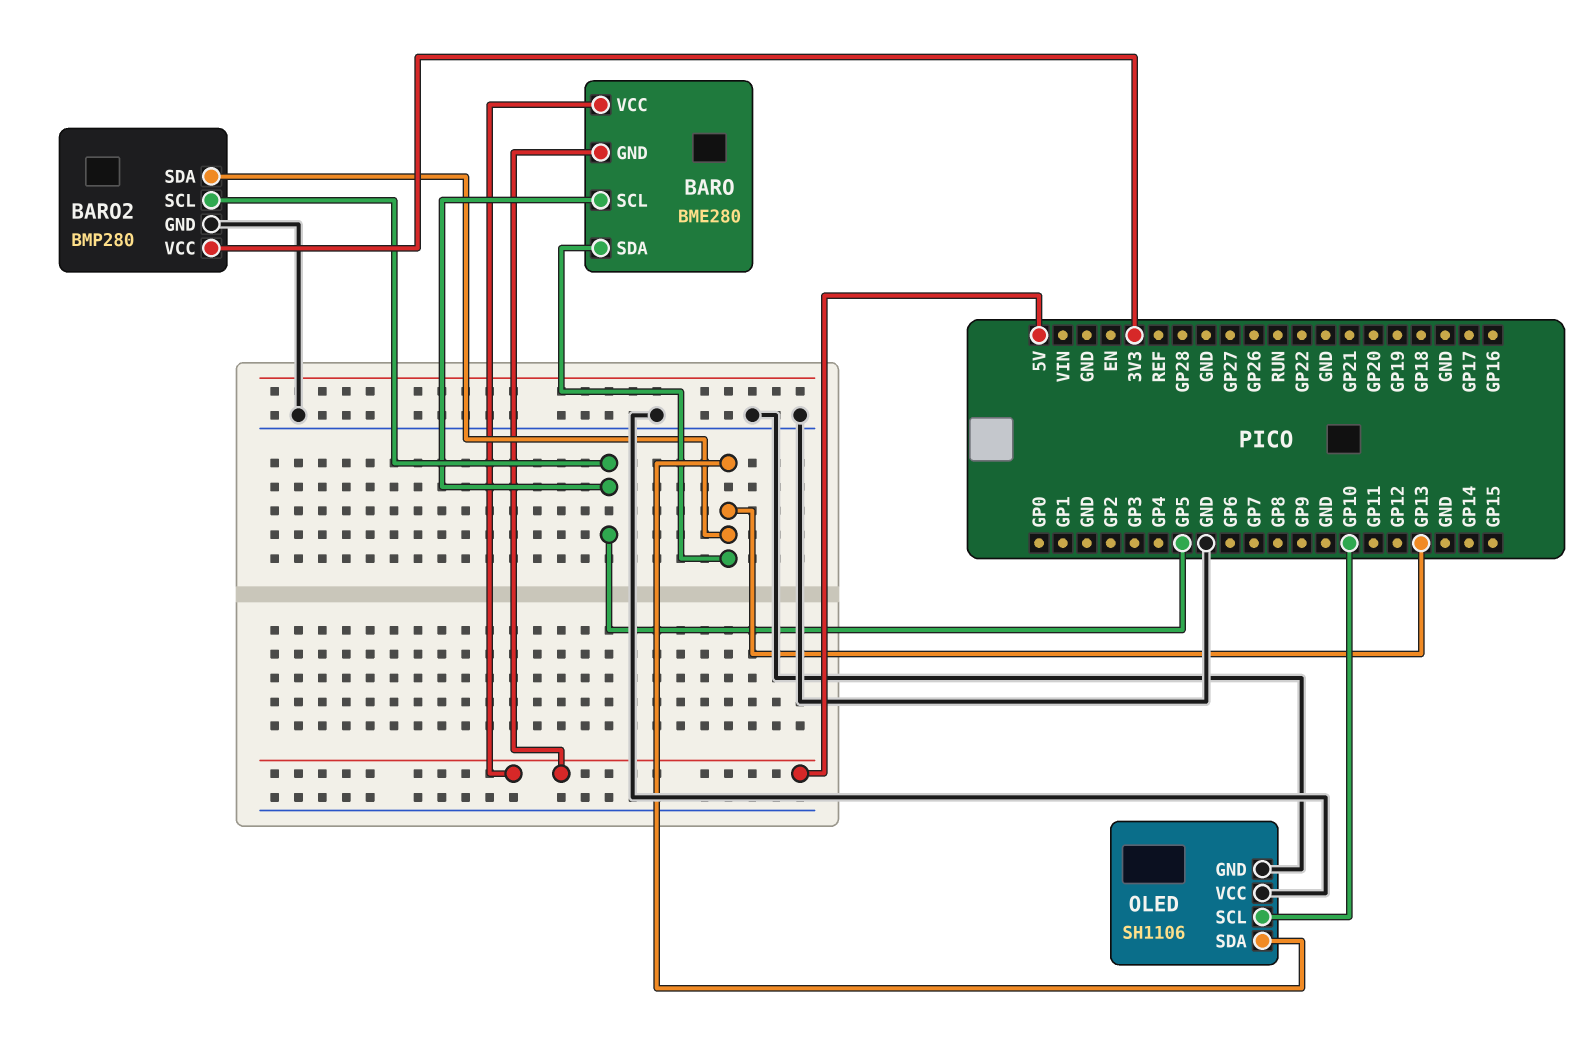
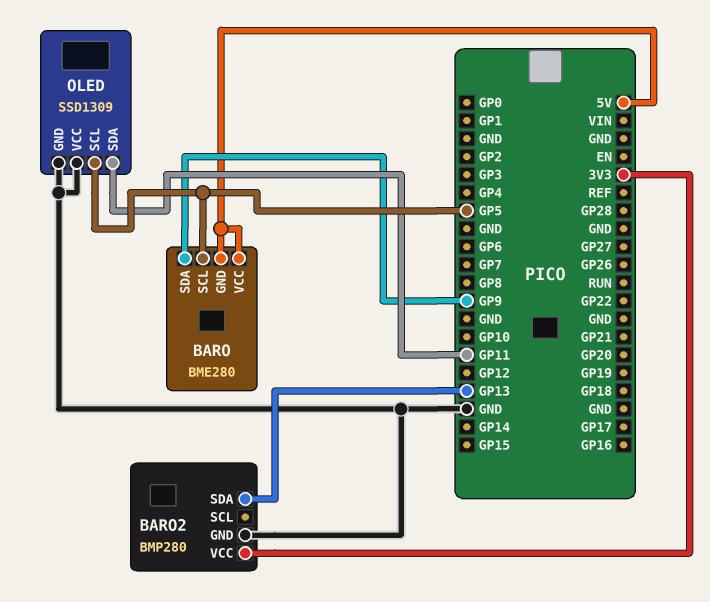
BARO pin SDA: GP13 -> GP9
BARO2 pin SCL: GP5 -> none
OLED: SH1106 -> SSD1309
OLED pin SCL: GP10 -> GP5
OLED pin SDA: GP13 -> GP11

